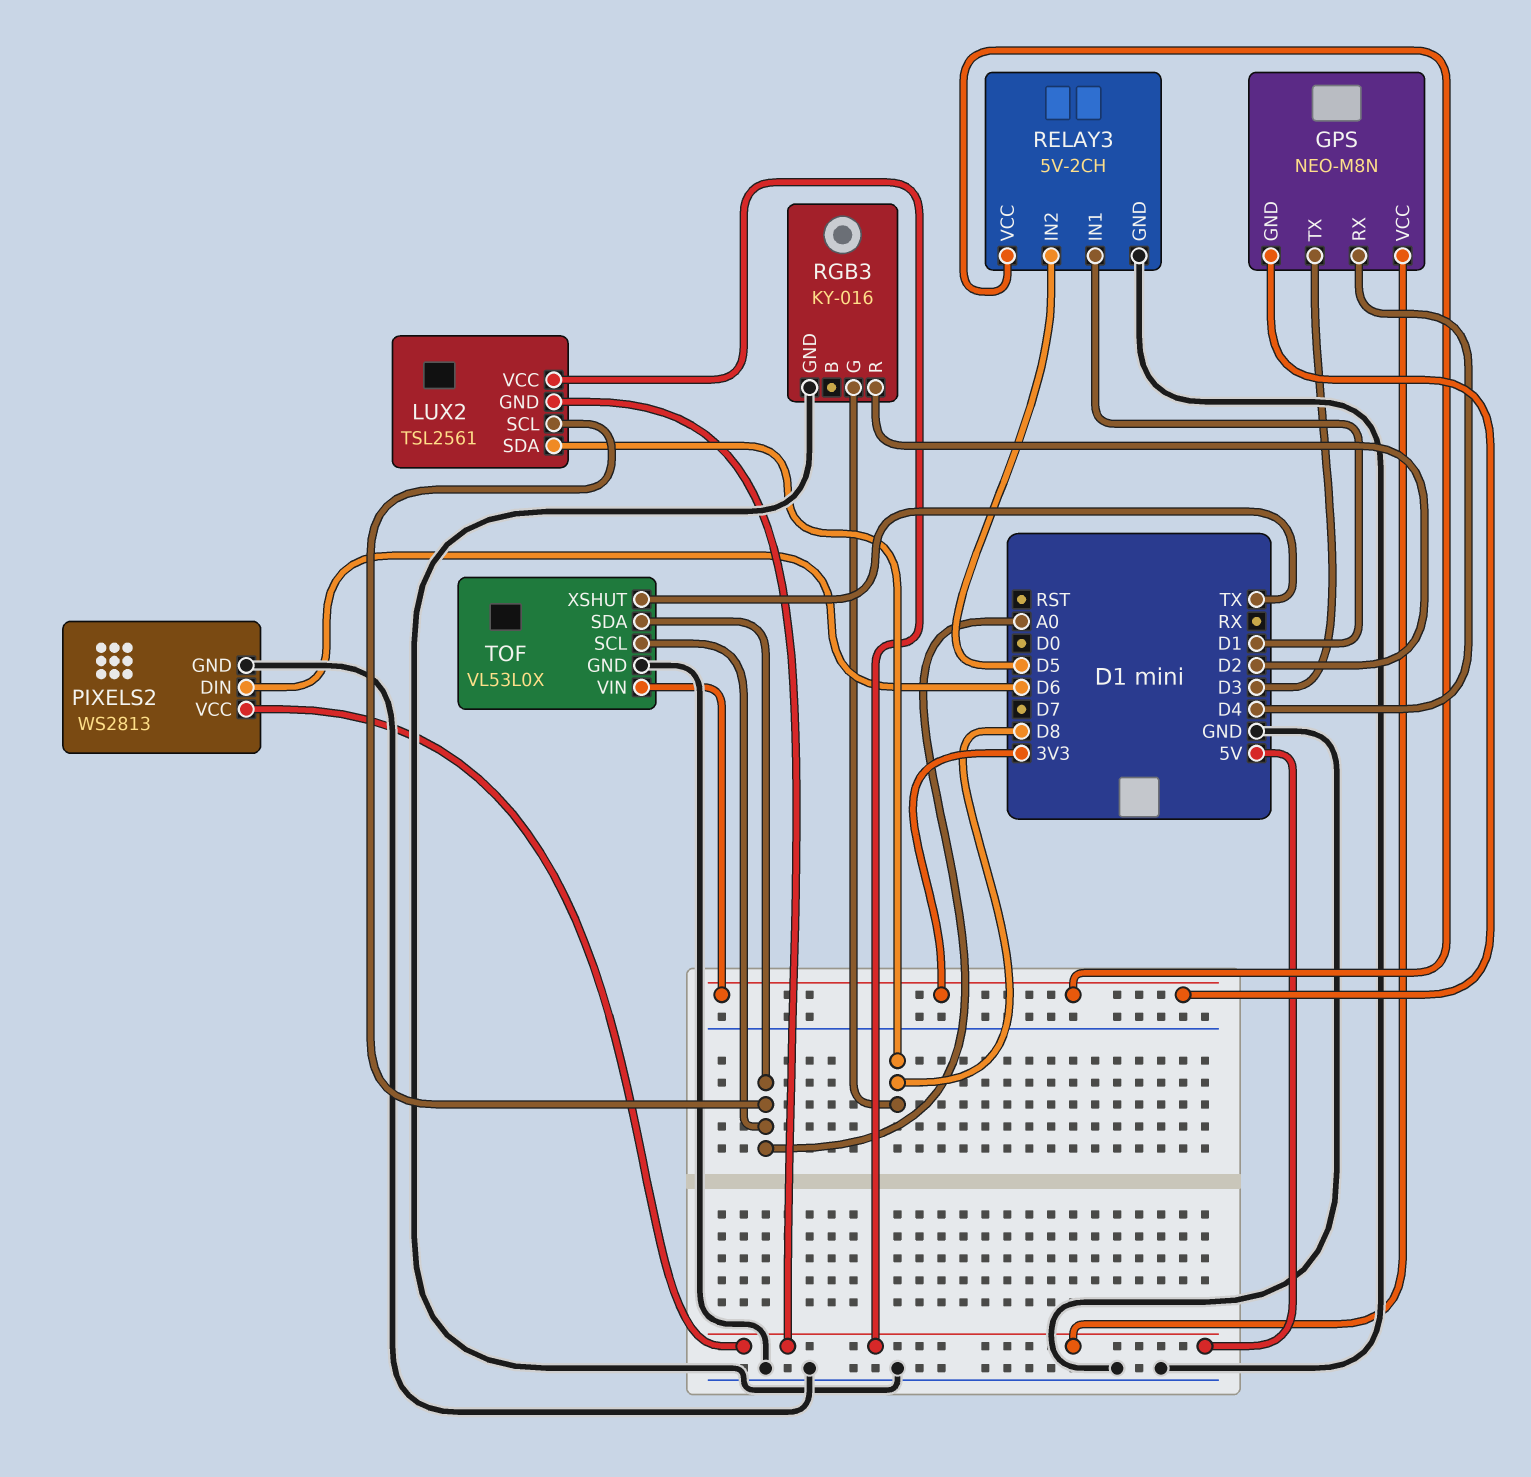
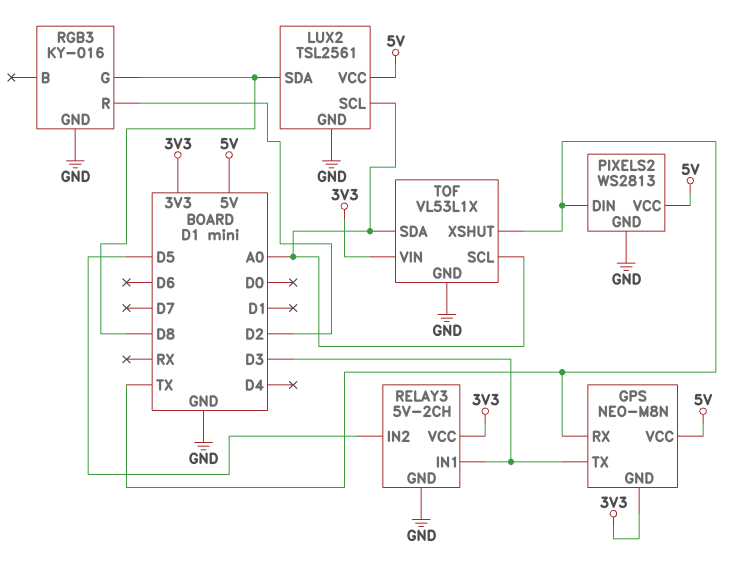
GPS pin RX: D4 -> TX
LUX2 pin GND: 5V -> GND
PIXELS2 pin DIN: D6 -> TX
RELAY3 pin IN1: D1 -> D3
TOF: VL53L0X -> VL53L1X

